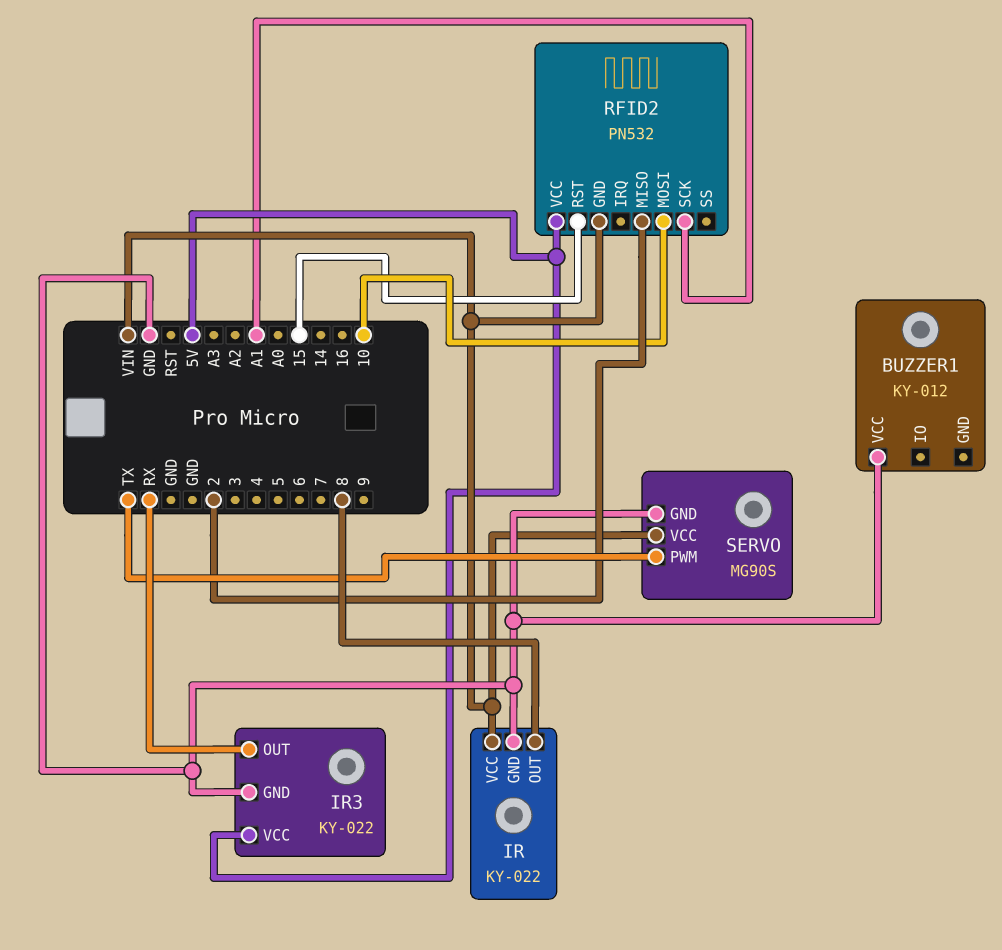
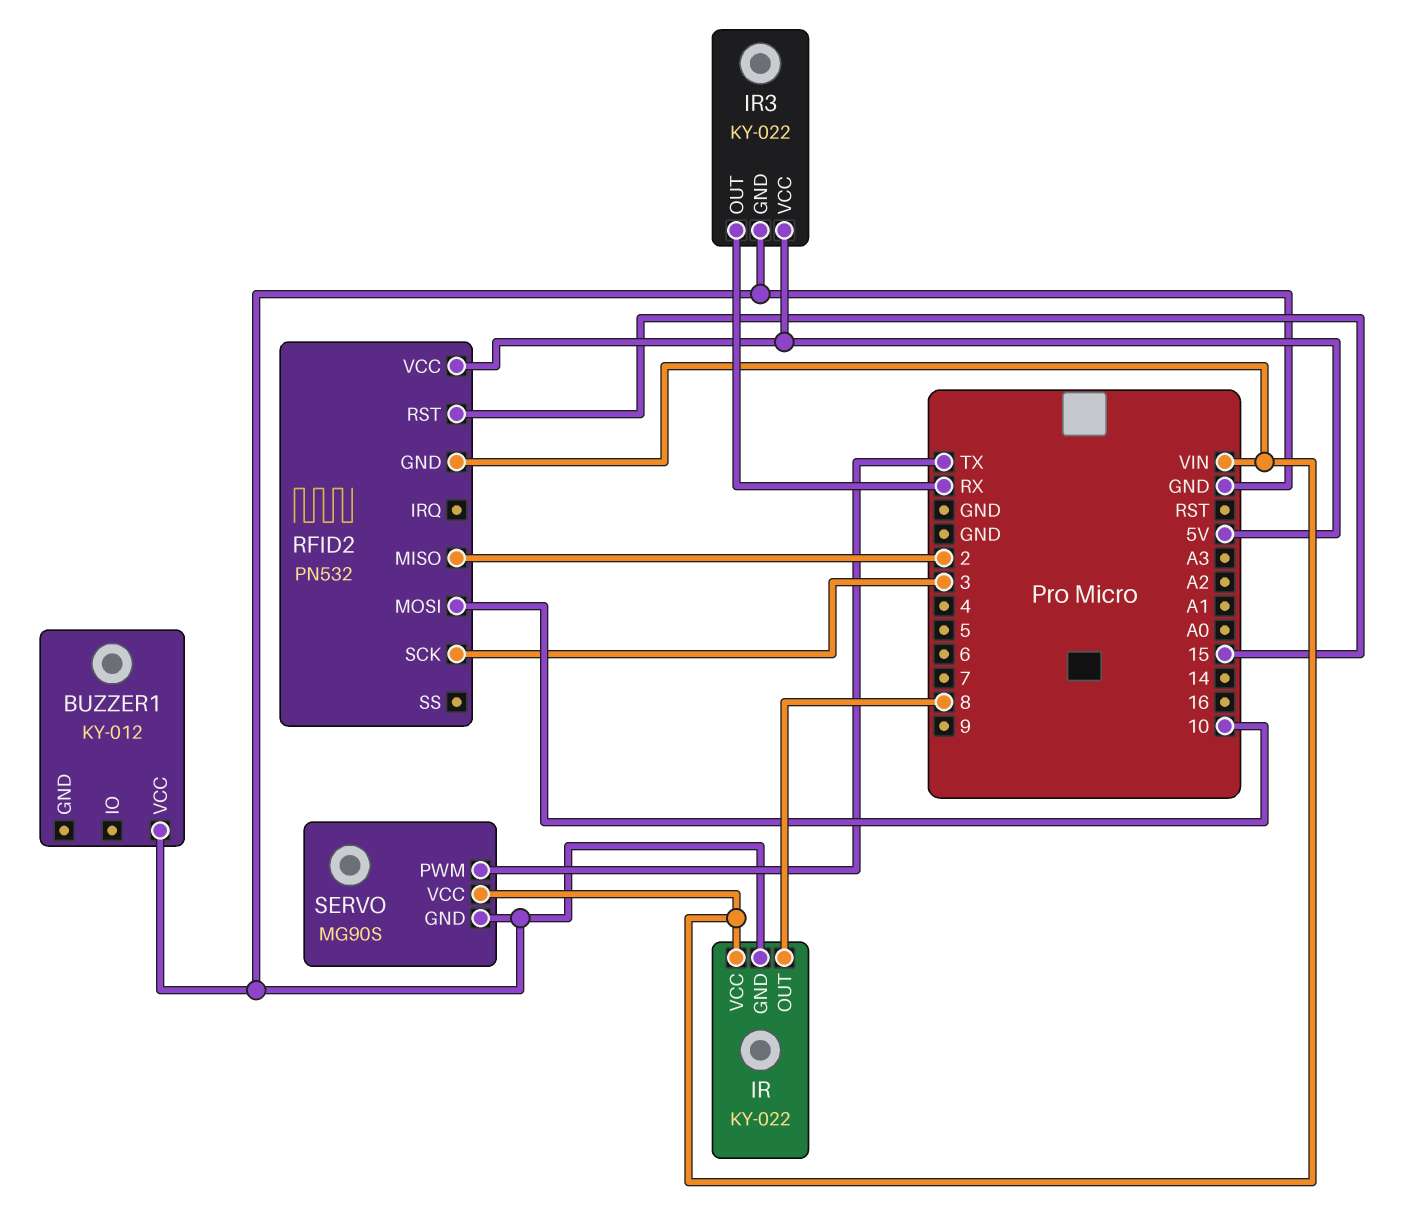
RFID2 pin SCK: A1 -> 3

